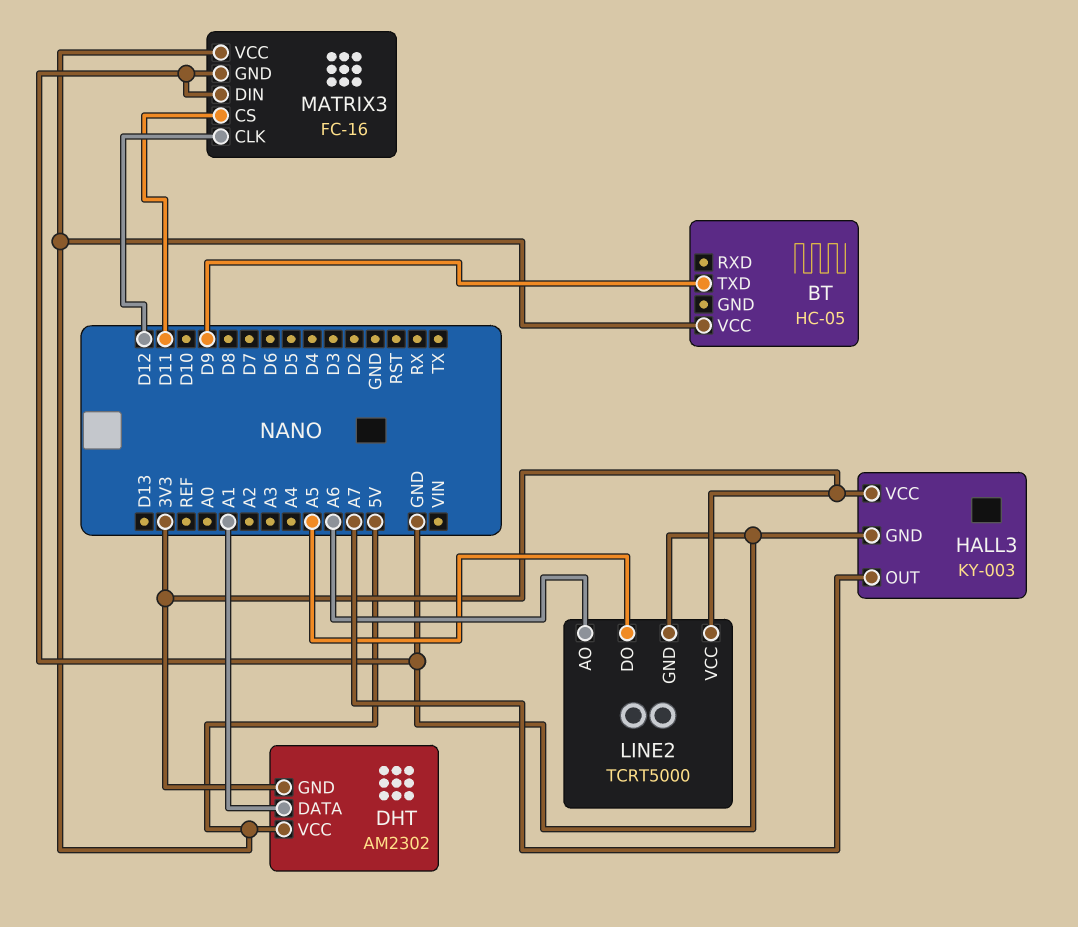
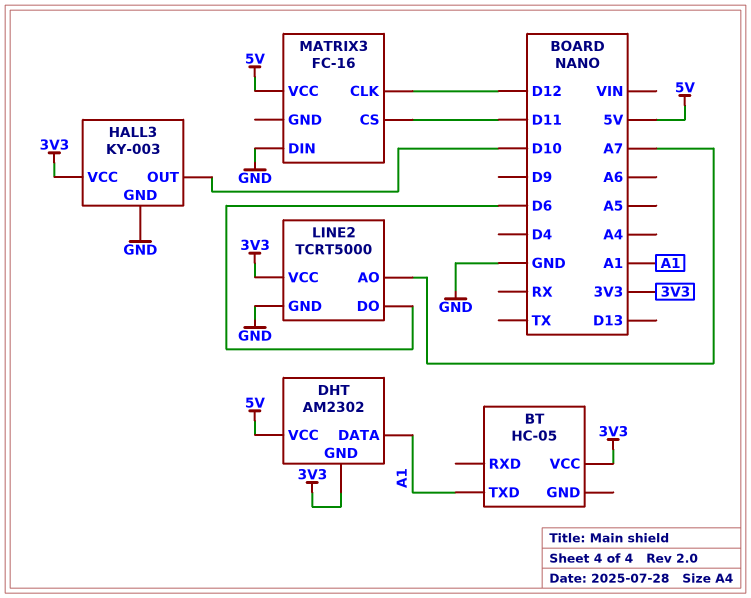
BT pin TXD: D9 -> A1
BT pin VCC: 5V -> 3V3
HALL3 pin OUT: A7 -> D10
LINE2 pin AO: A6 -> A7
LINE2 pin DO: A5 -> D6
MATRIX3 pin GND: GND -> none

